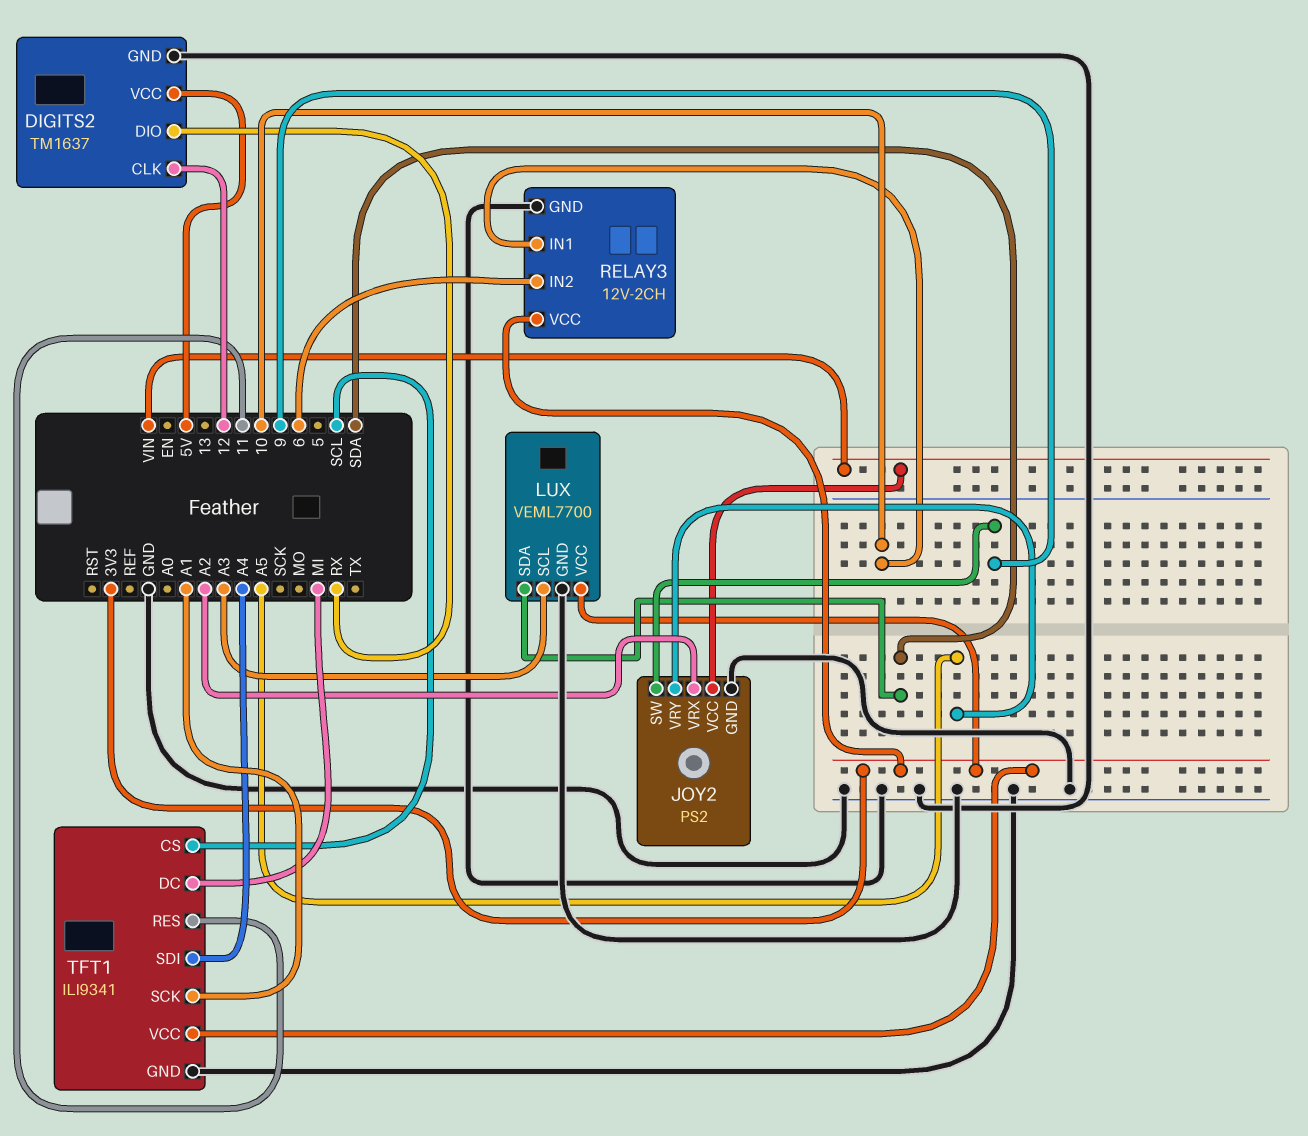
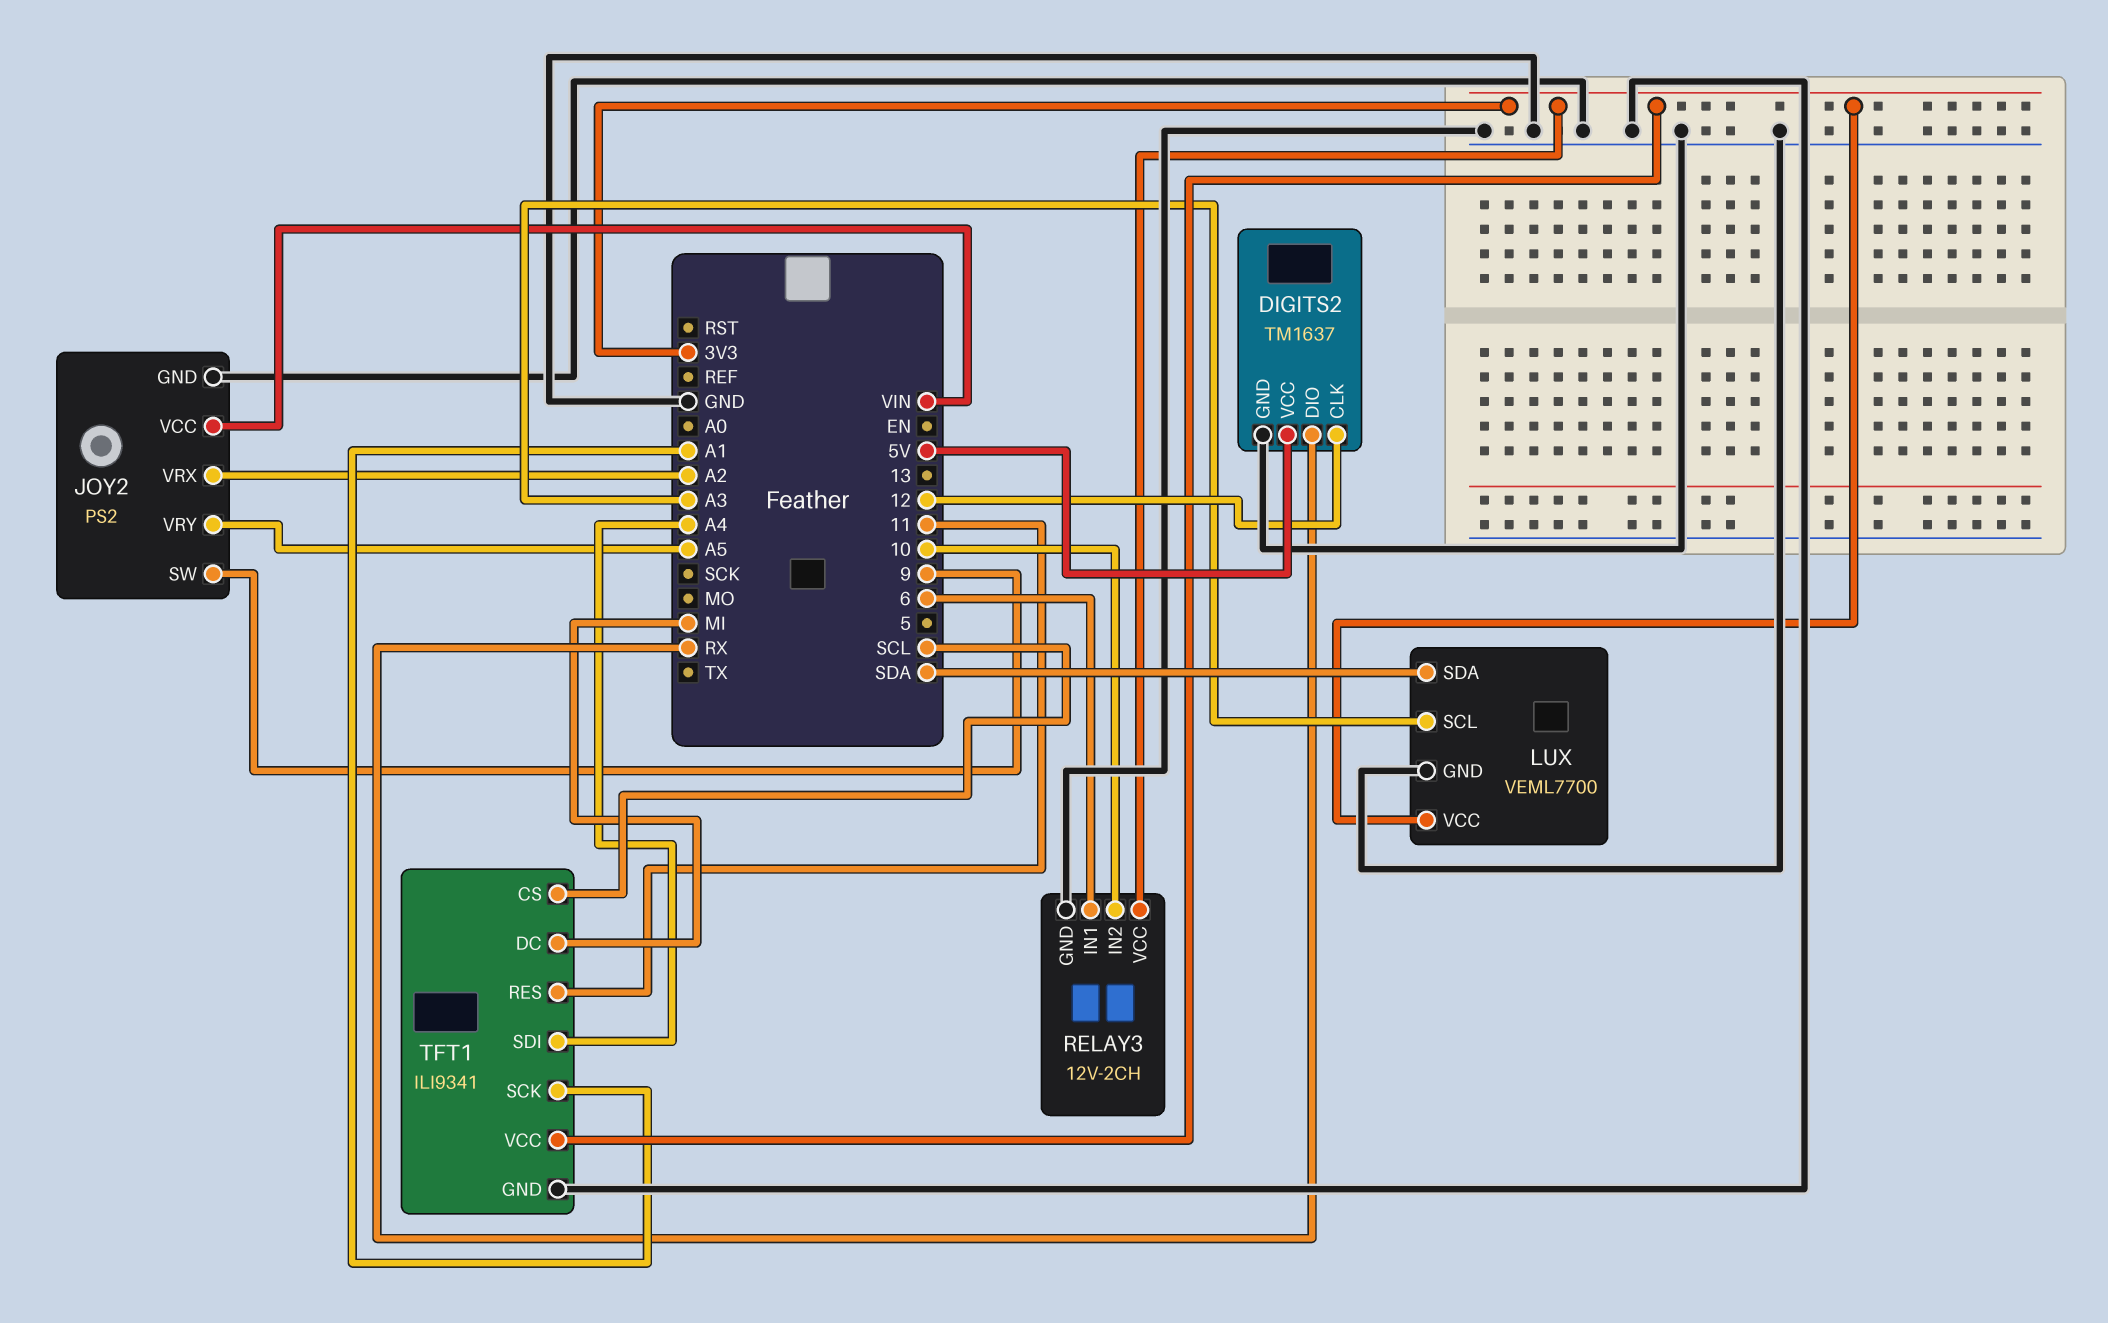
RELAY3 pin IN1: 10 -> 6
RELAY3 pin IN2: 6 -> 10

